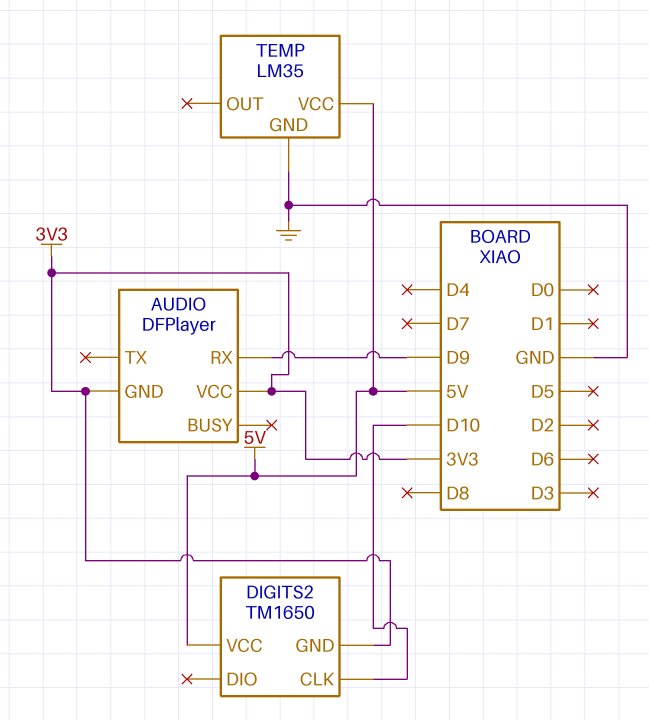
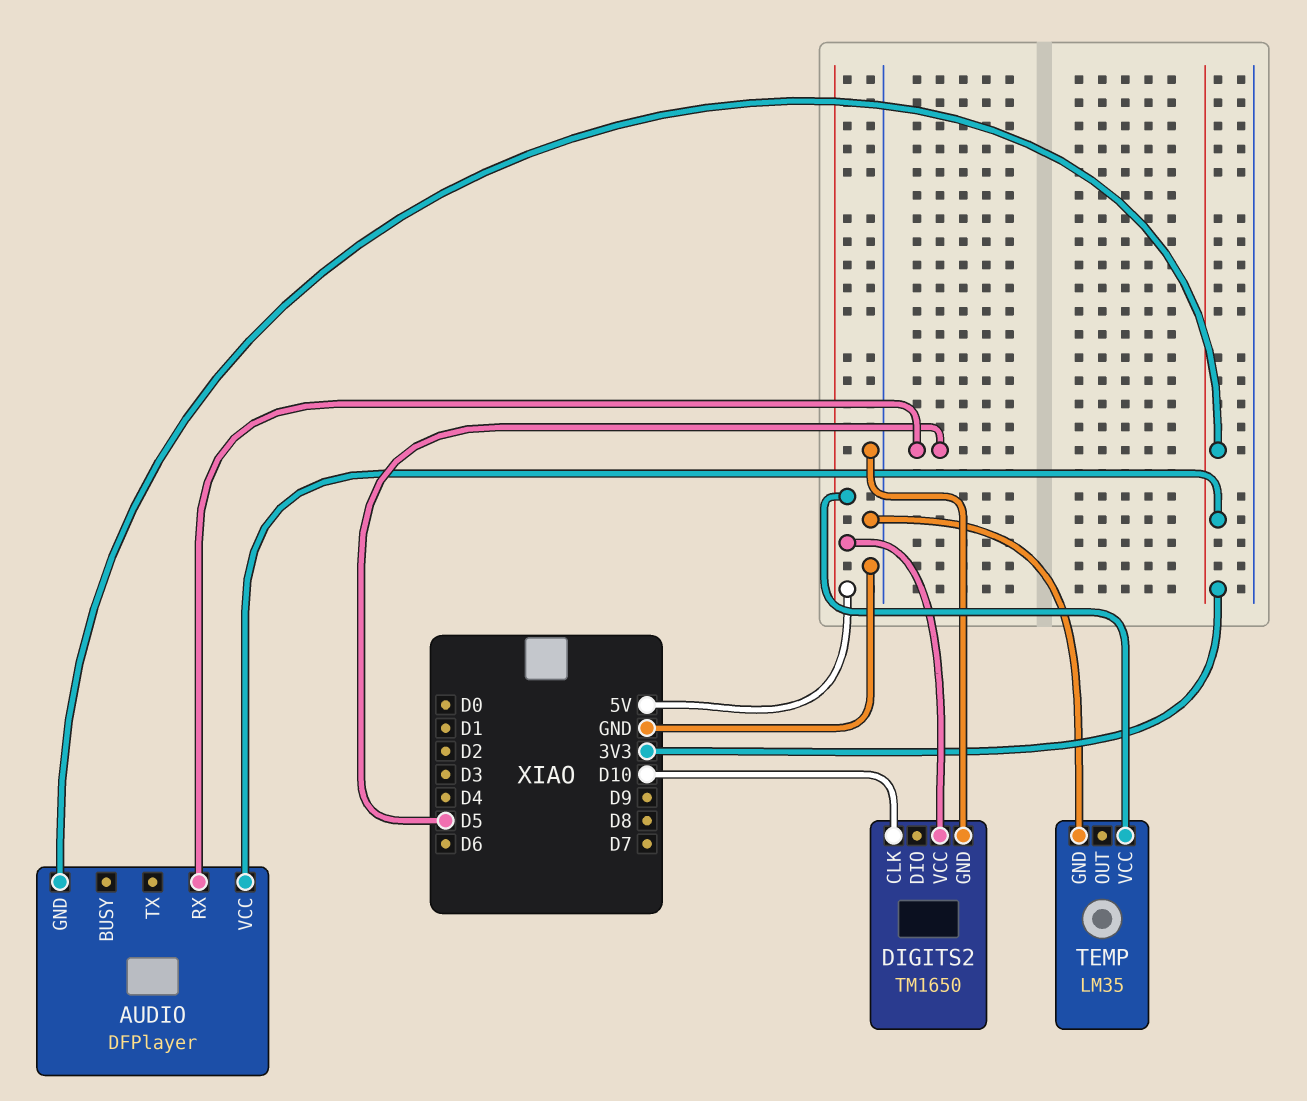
AUDIO pin RX: D9 -> D5
DIGITS2 pin GND: 3V3 -> GND

